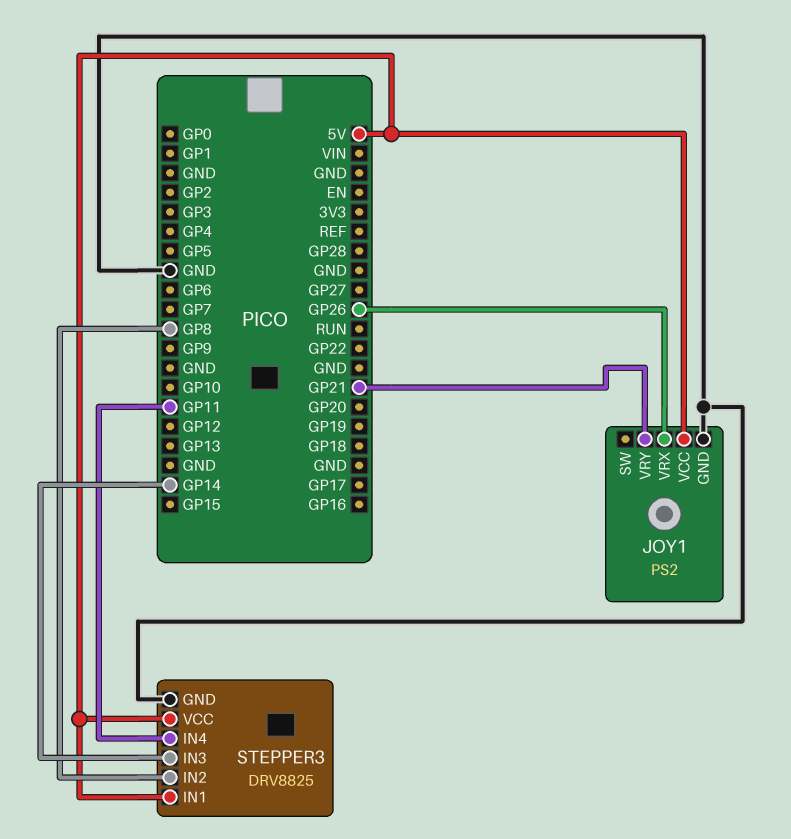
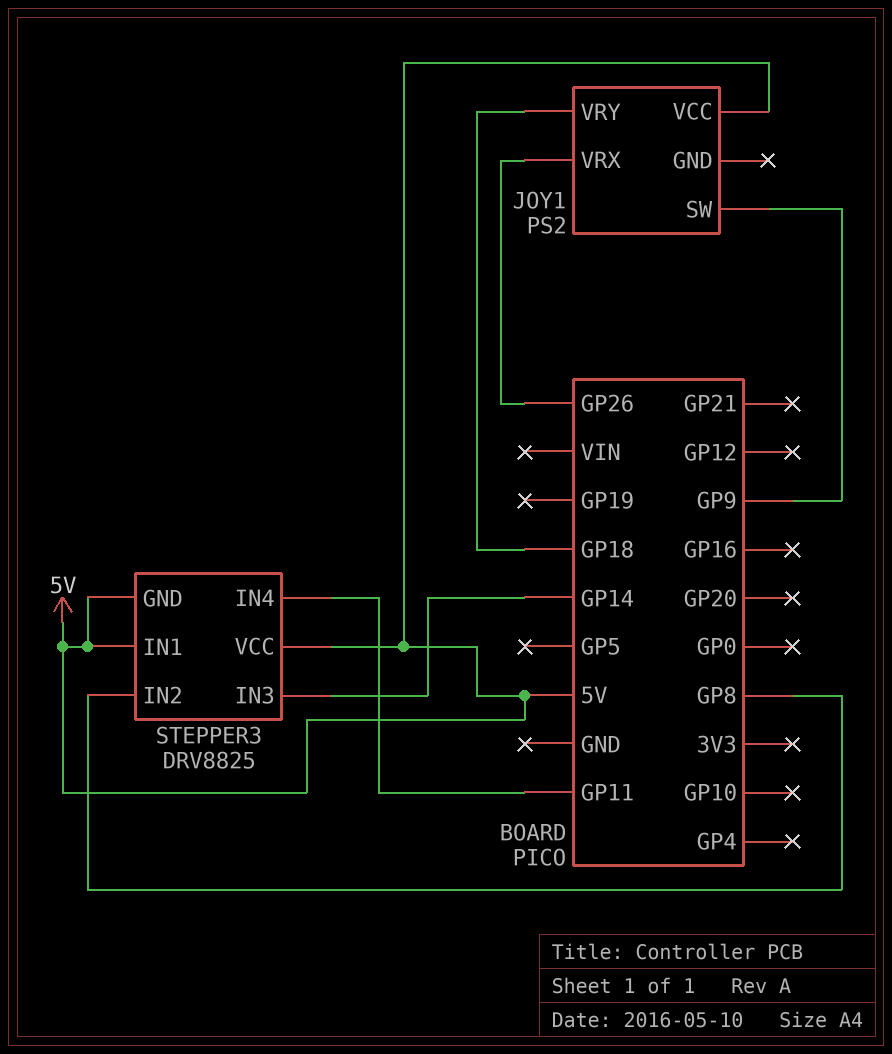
JOY1 pin GND: GND -> none
JOY1 pin SW: none -> GP9
JOY1 pin VRY: GP21 -> GP18
STEPPER3 pin GND: GND -> 5V

